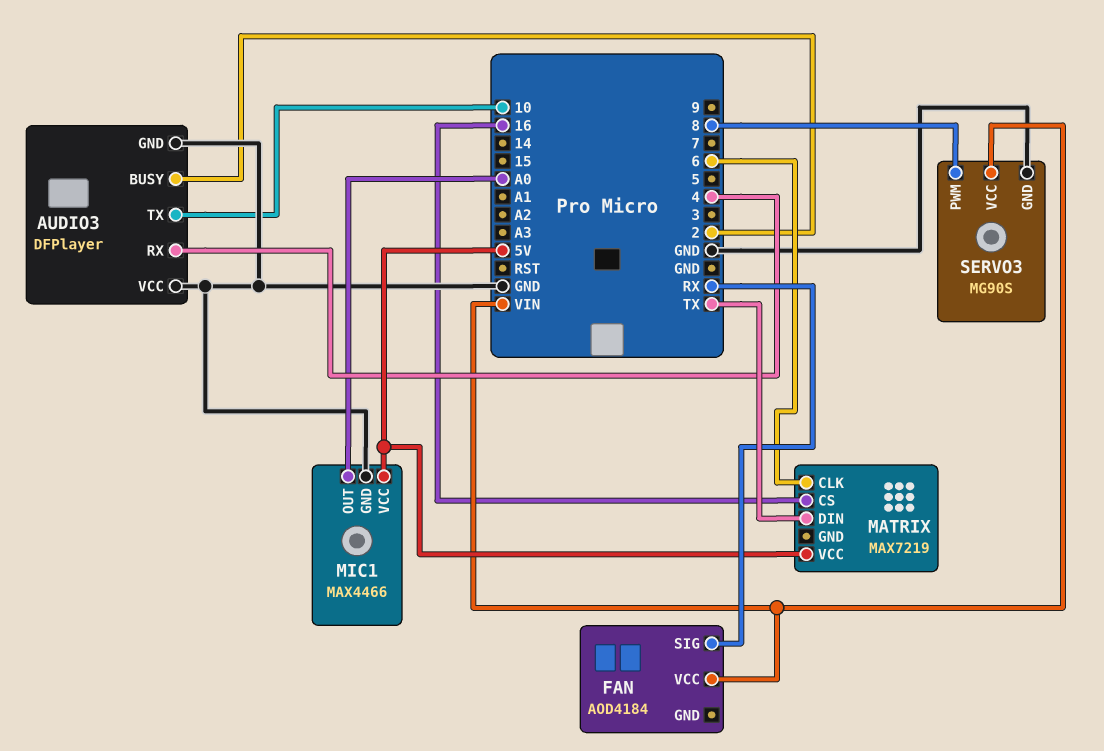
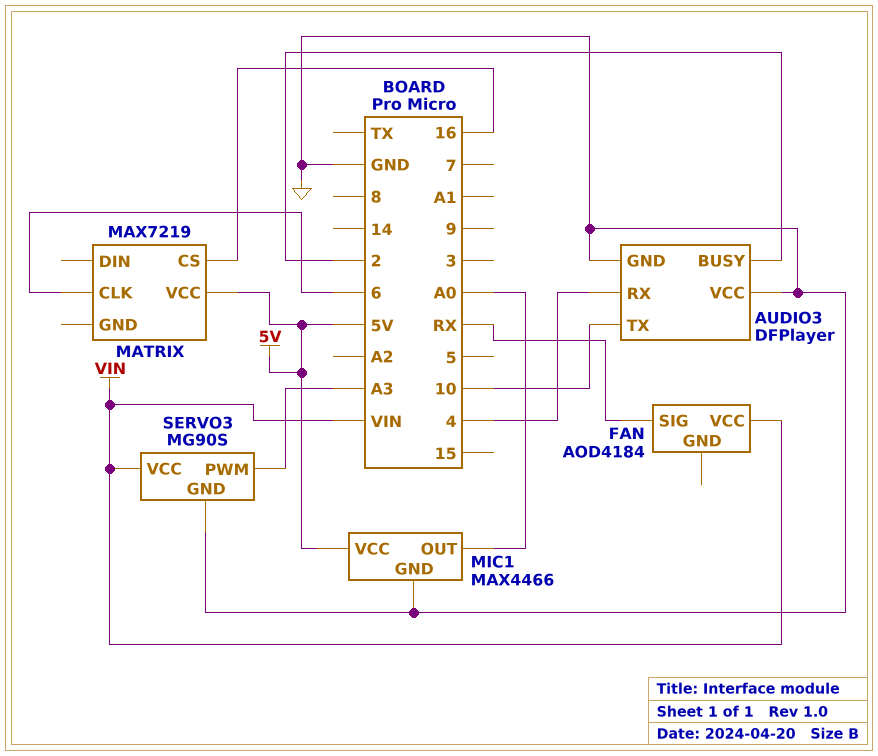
MATRIX pin DIN: TX -> none
SERVO3 pin PWM: 8 -> A3

